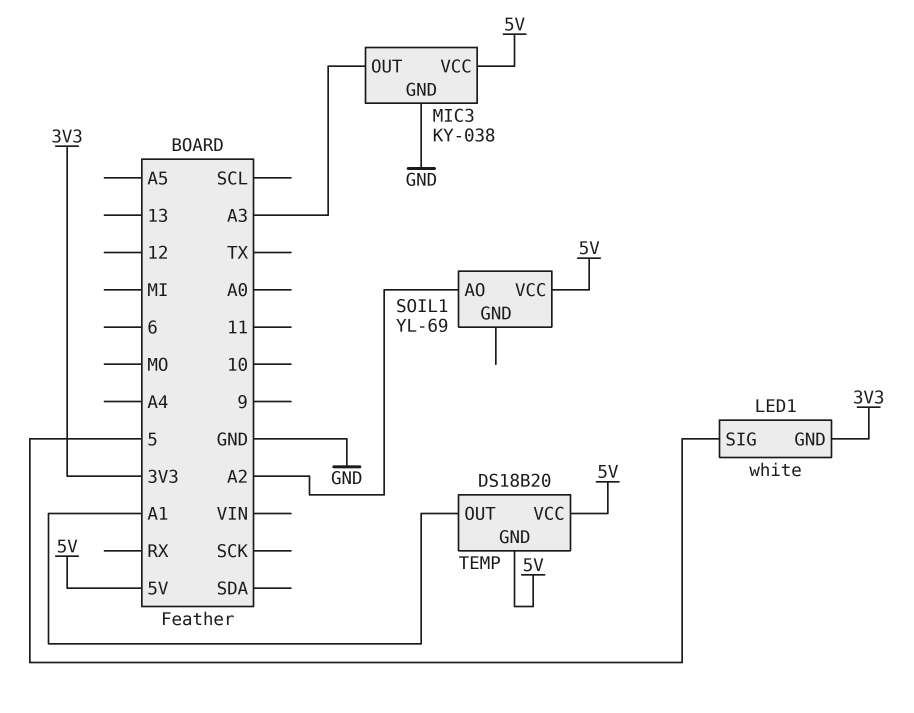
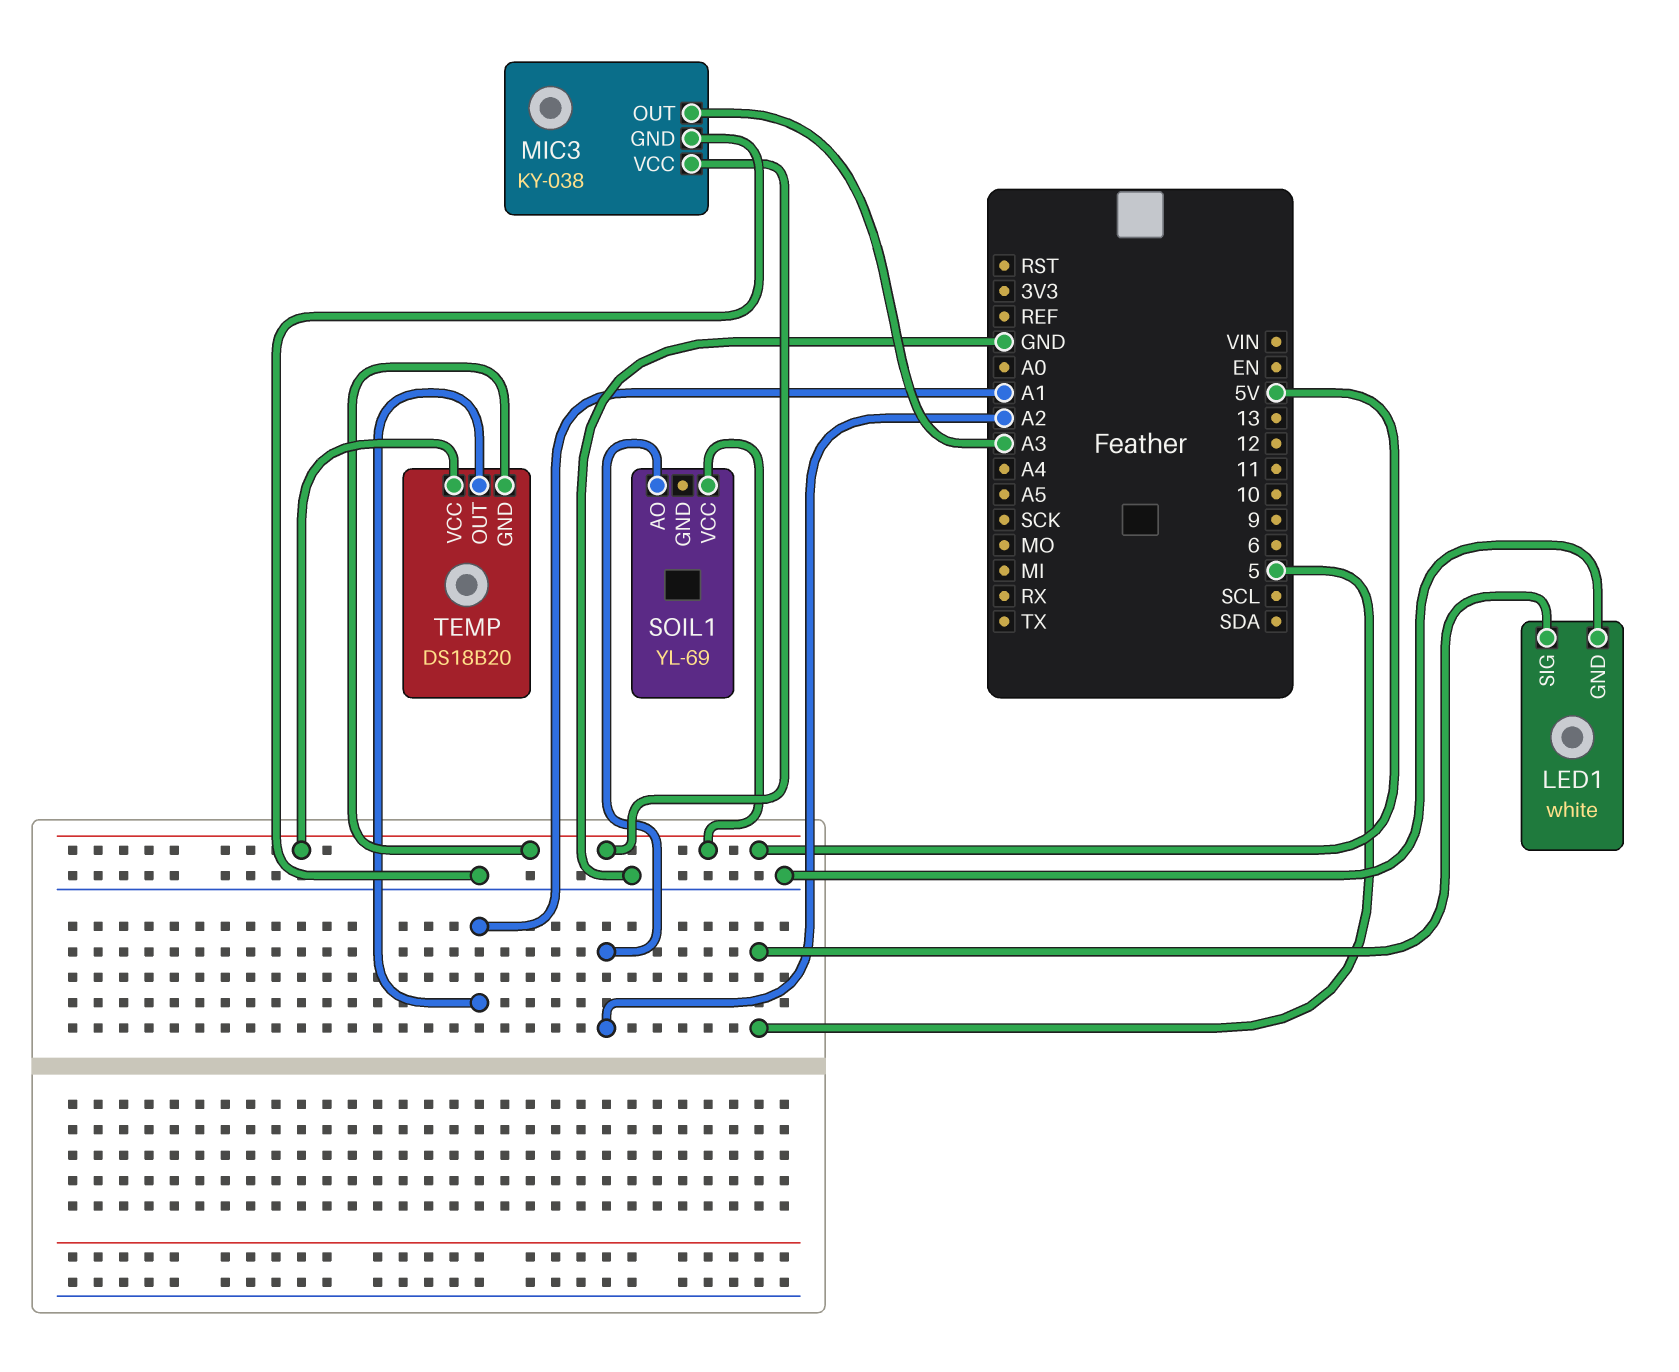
LED1 pin GND: 3V3 -> GND

